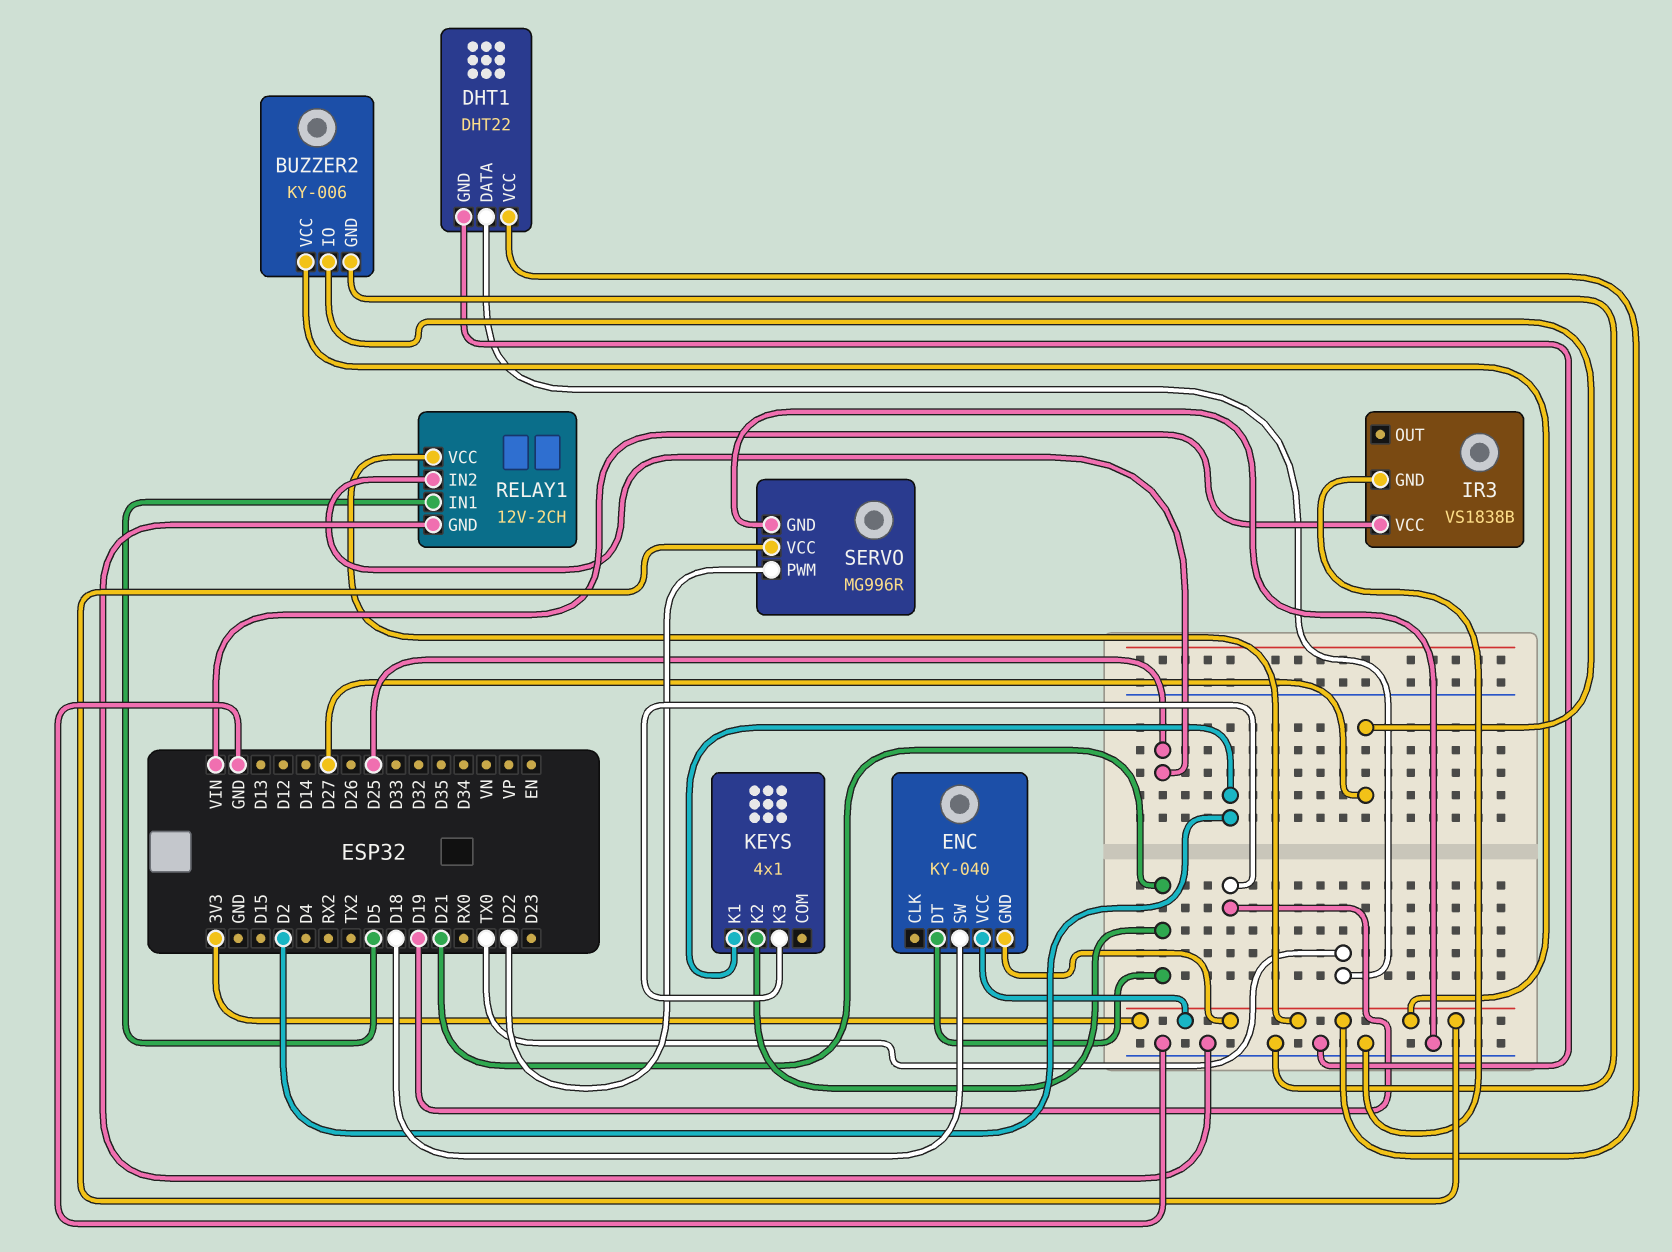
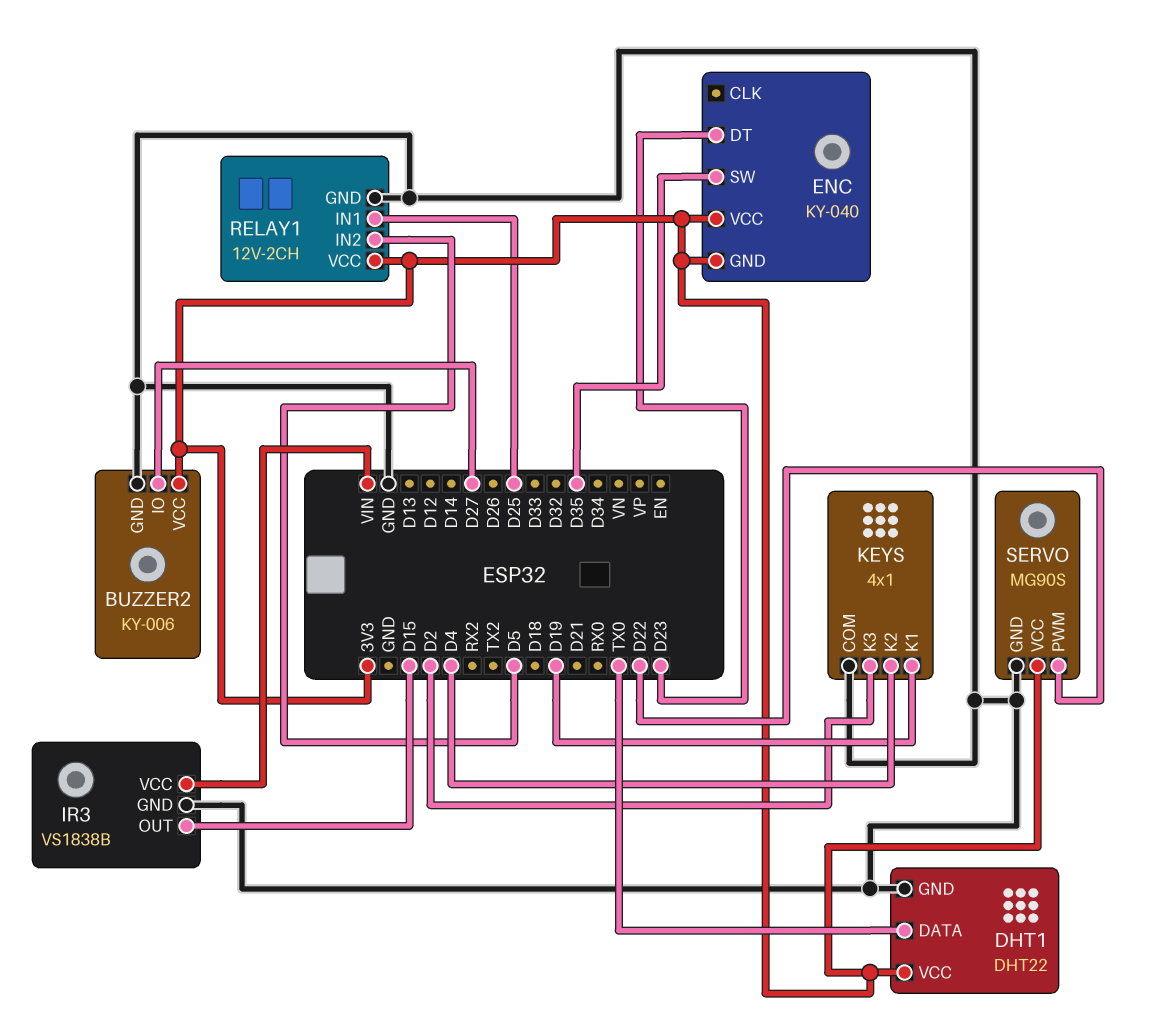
ENC pin DT: D21 -> D23
ENC pin SW: D18 -> D35
IR3 pin OUT: none -> D15
KEYS pin COM: none -> GND
KEYS pin K1: D2 -> D19
KEYS pin K2: D21 -> D4
KEYS pin K3: D19 -> D2
RELAY1 pin IN1: D5 -> D25
RELAY1 pin IN2: D25 -> D5
SERVO: MG996R -> MG90S

